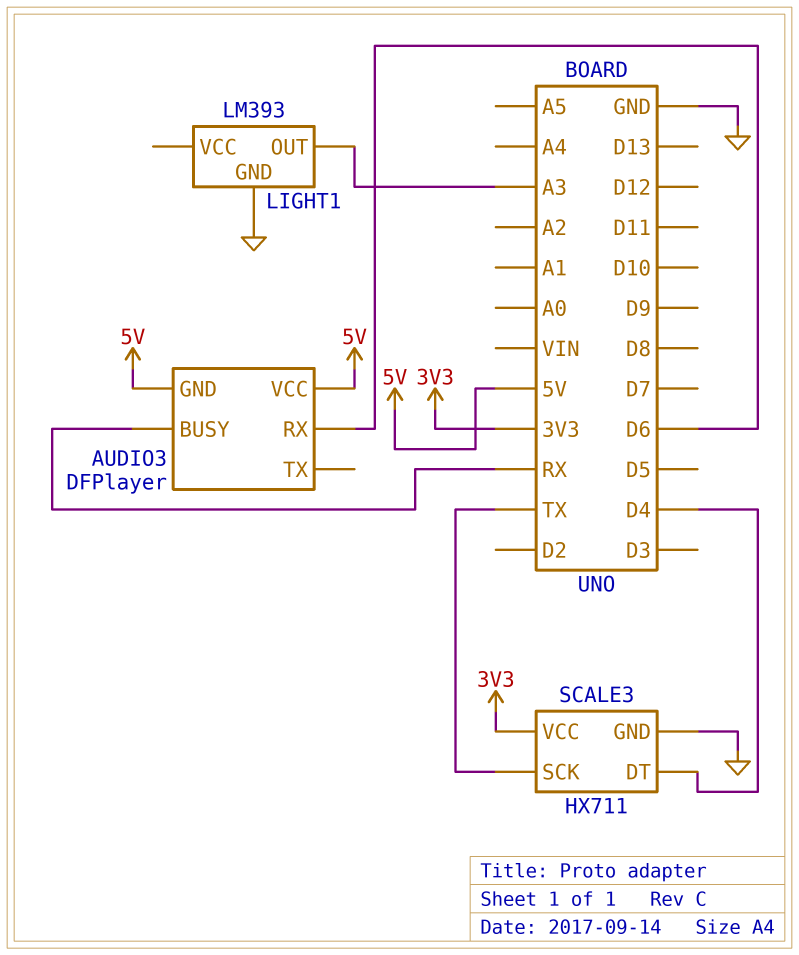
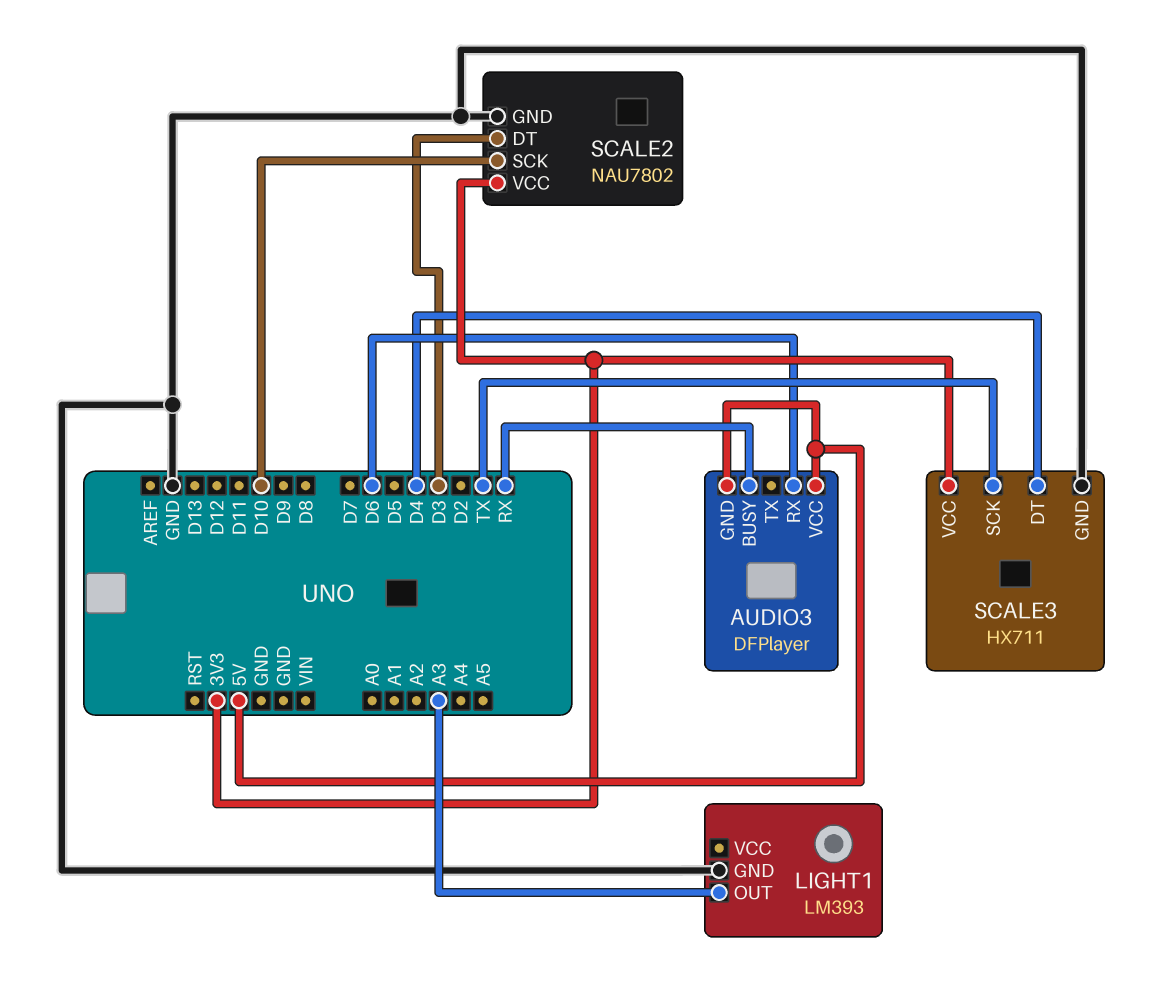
SCALE2: none -> NAU7802
SCALE2 pin DT: none -> D3
SCALE2 pin GND: none -> GND
SCALE2 pin SCK: none -> D10
SCALE2 pin VCC: none -> 3V3

